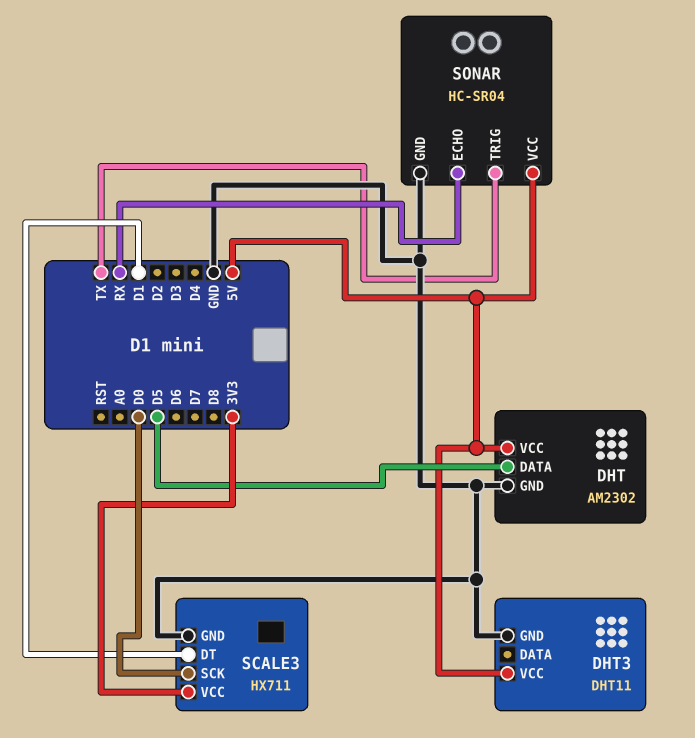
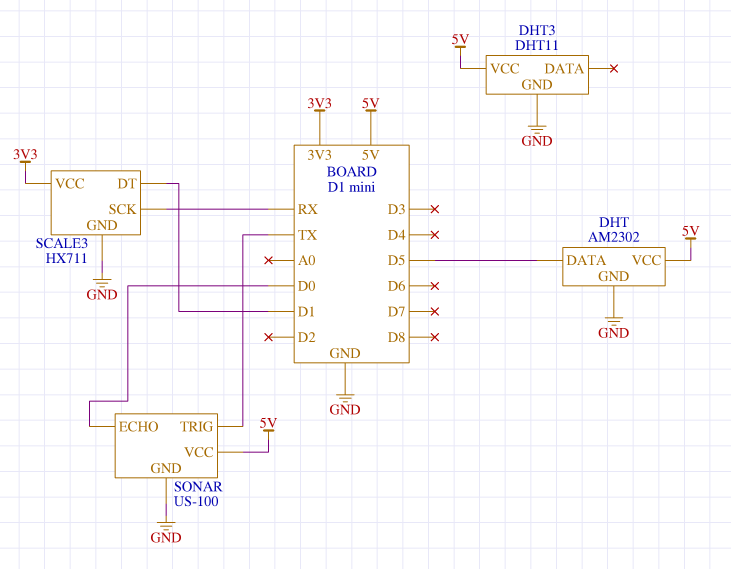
SCALE3 pin SCK: D0 -> RX
SONAR: HC-SR04 -> US-100
SONAR pin ECHO: RX -> D0

